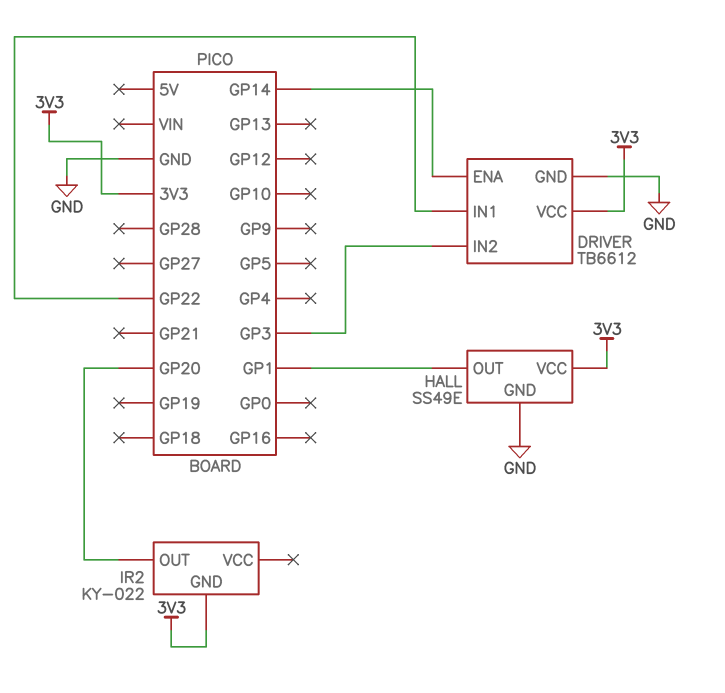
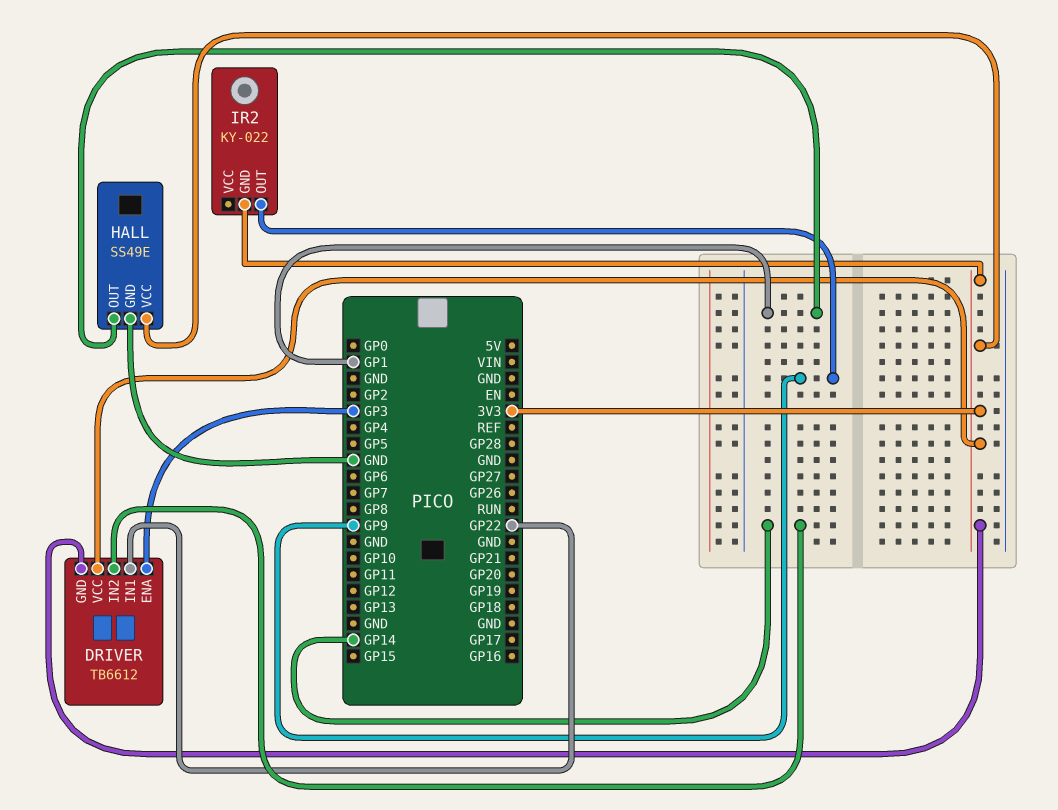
DRIVER pin ENA: GP14 -> GP3
DRIVER pin GND: GND -> 3V3
DRIVER pin IN2: GP3 -> GP14
IR2 pin OUT: GP20 -> GP9

